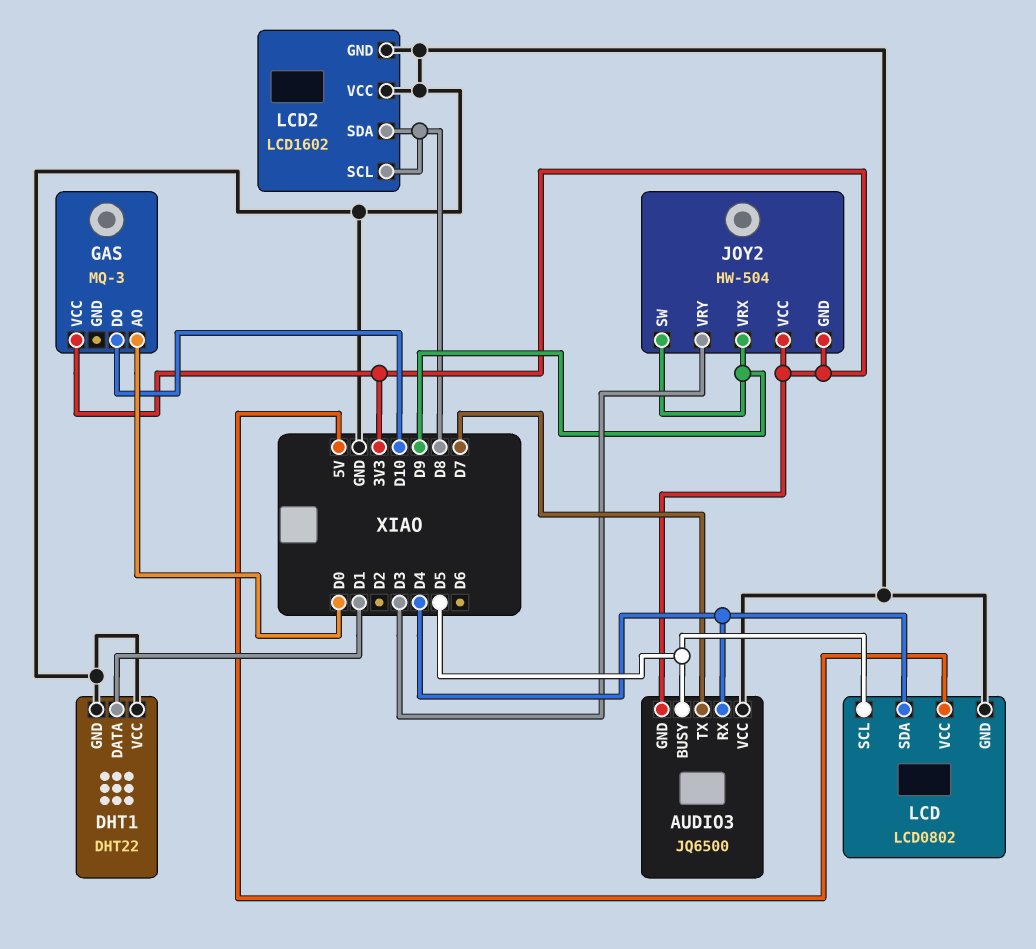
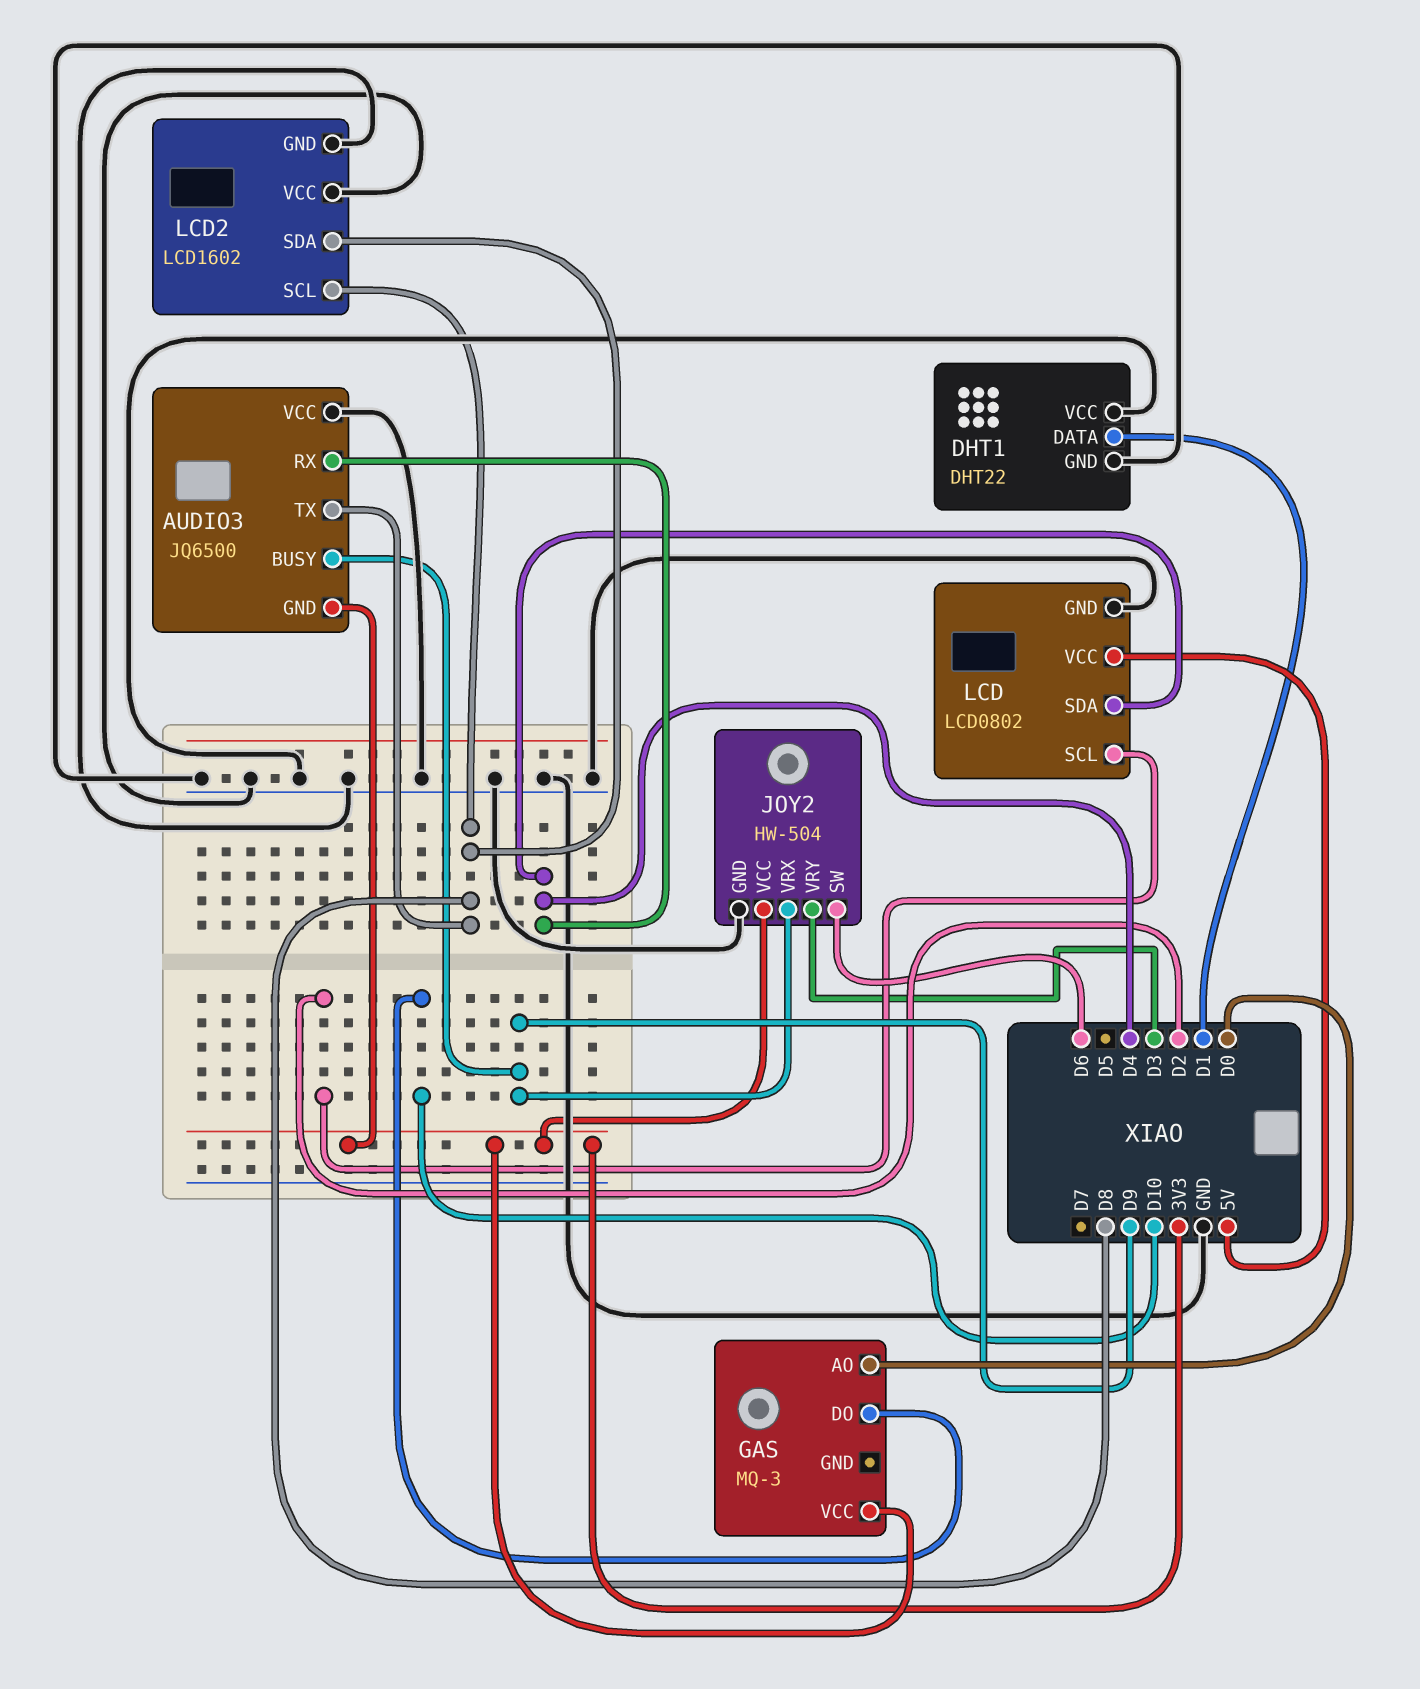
AUDIO3 pin BUSY: D5 -> D9
AUDIO3 pin TX: D7 -> D8
JOY2 pin GND: 3V3 -> GND
JOY2 pin SW: D9 -> D6
LCD pin SCL: D5 -> D2

